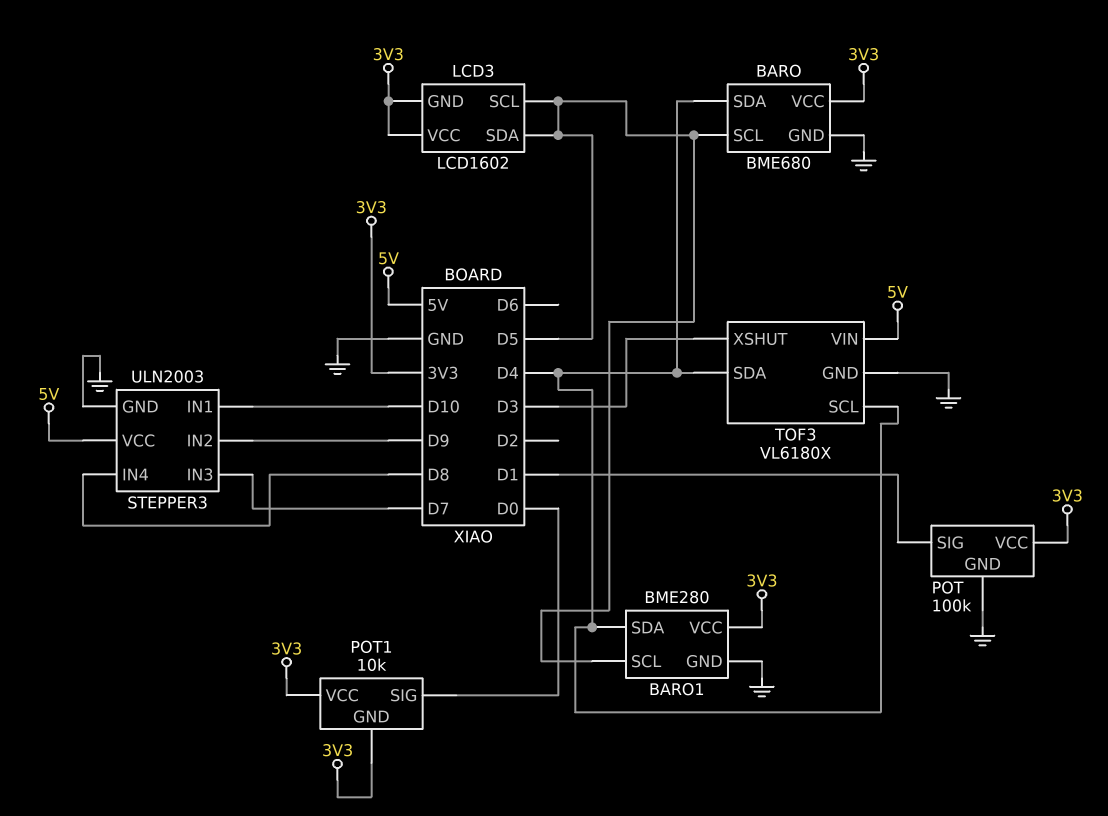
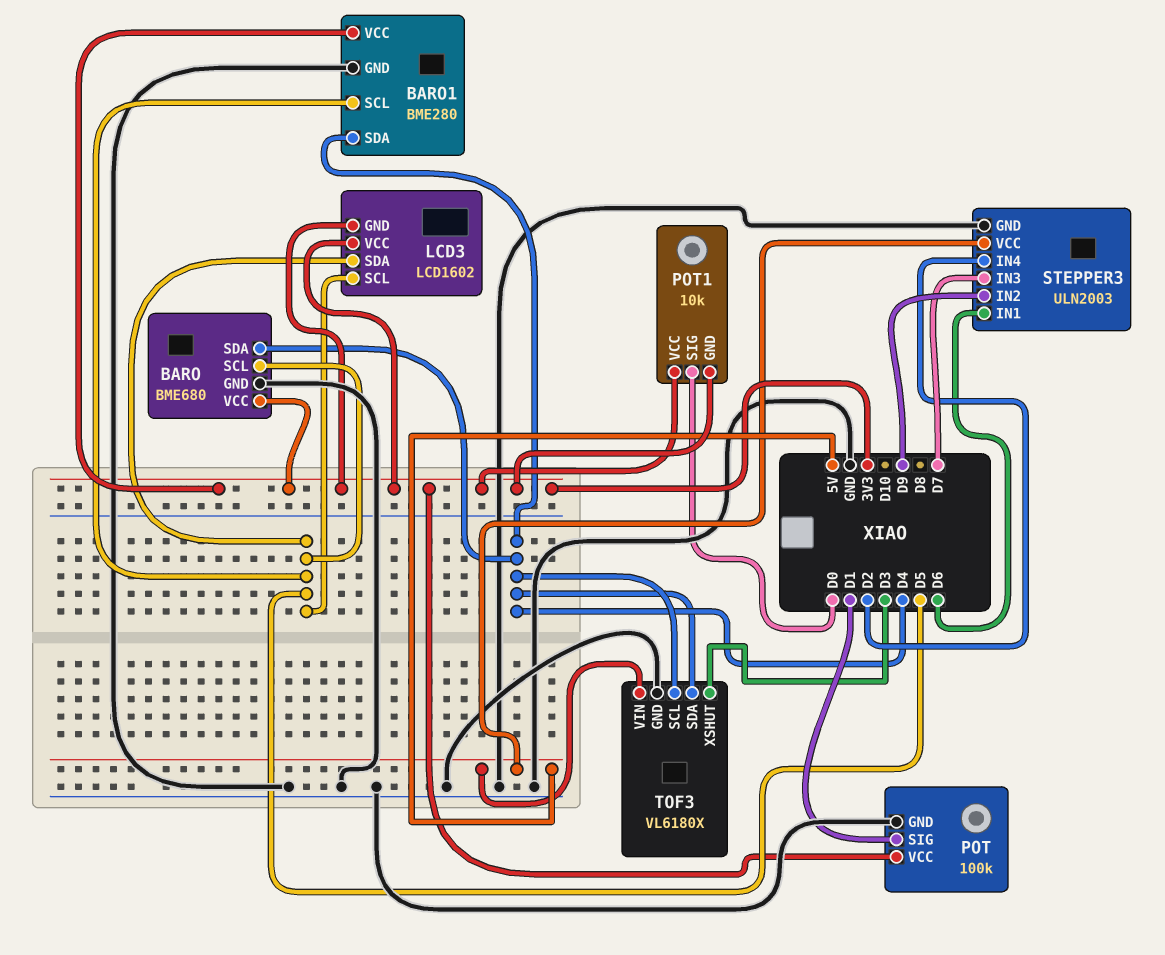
STEPPER3 pin IN1: D10 -> D6
STEPPER3 pin IN4: D8 -> D2

